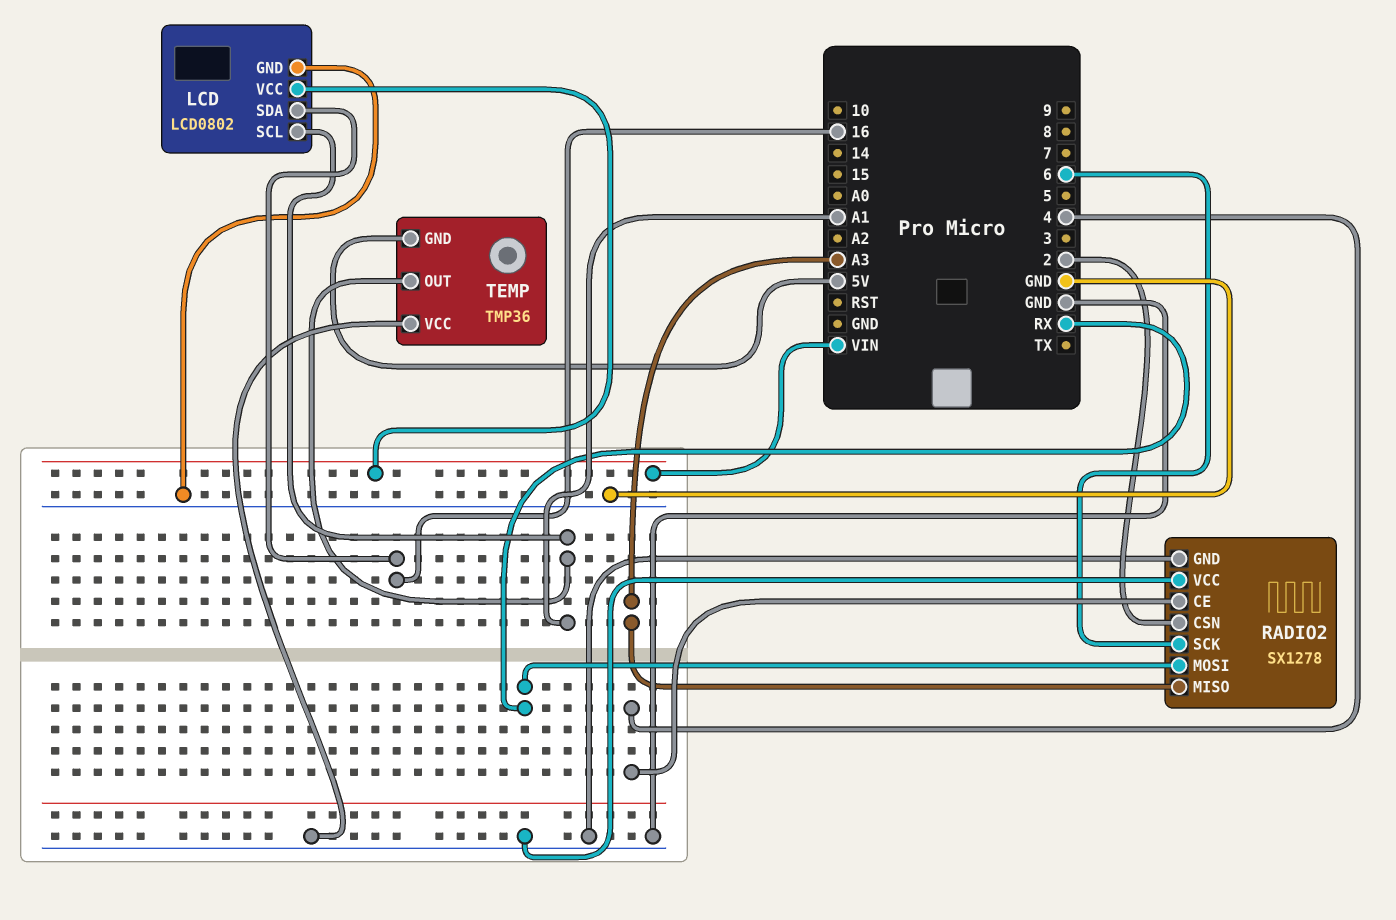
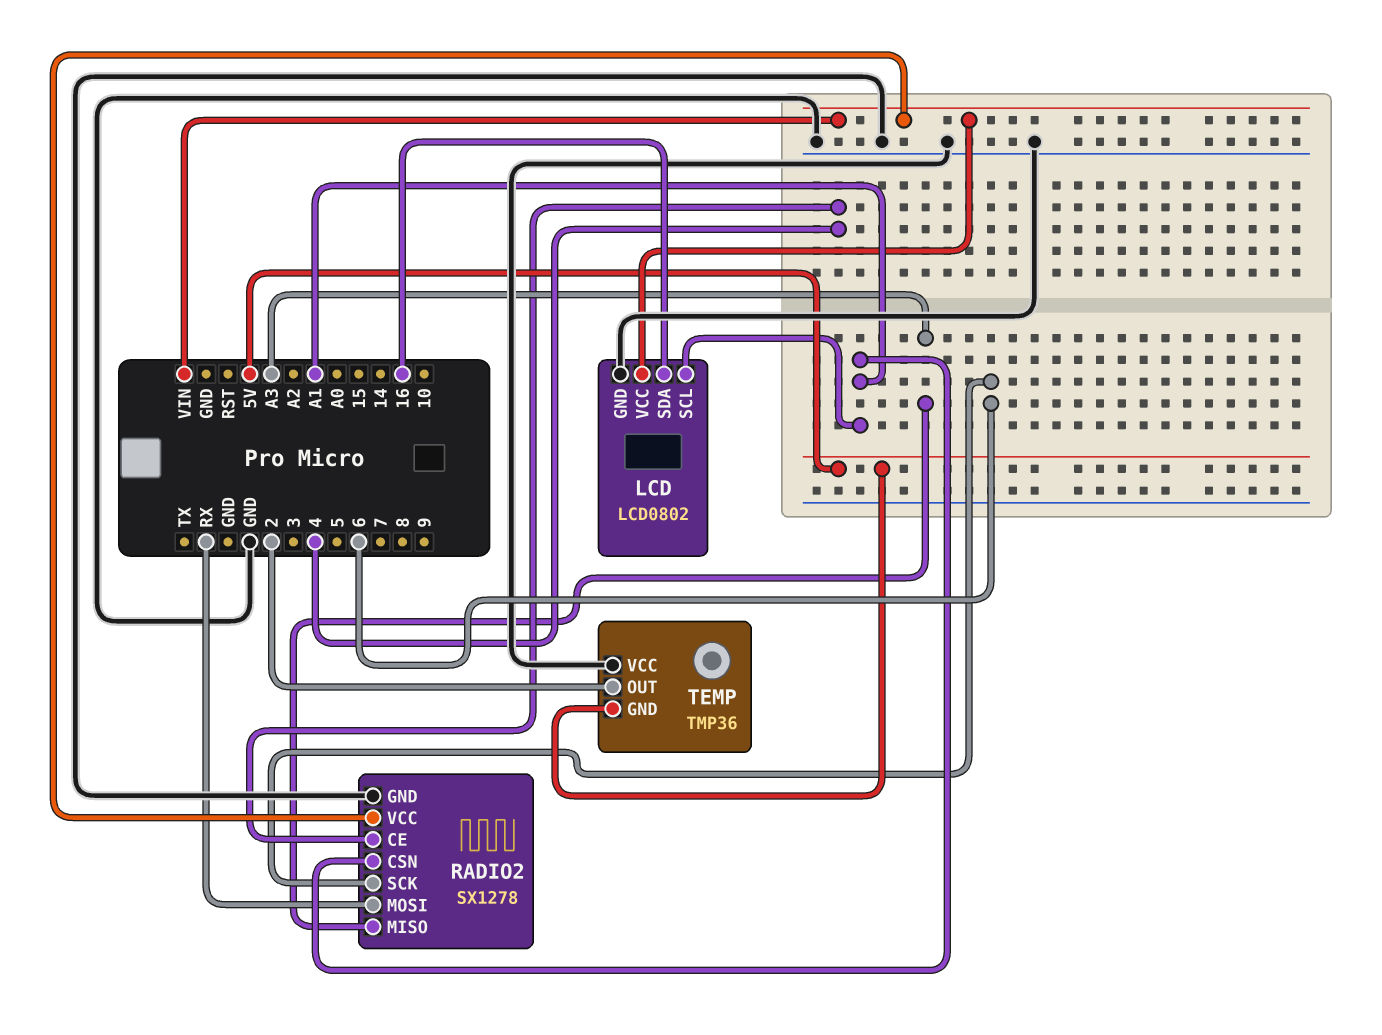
RADIO2 pin CSN: 2 -> A1
RADIO2 pin VCC: GND -> VIN
TEMP pin OUT: A1 -> 2

